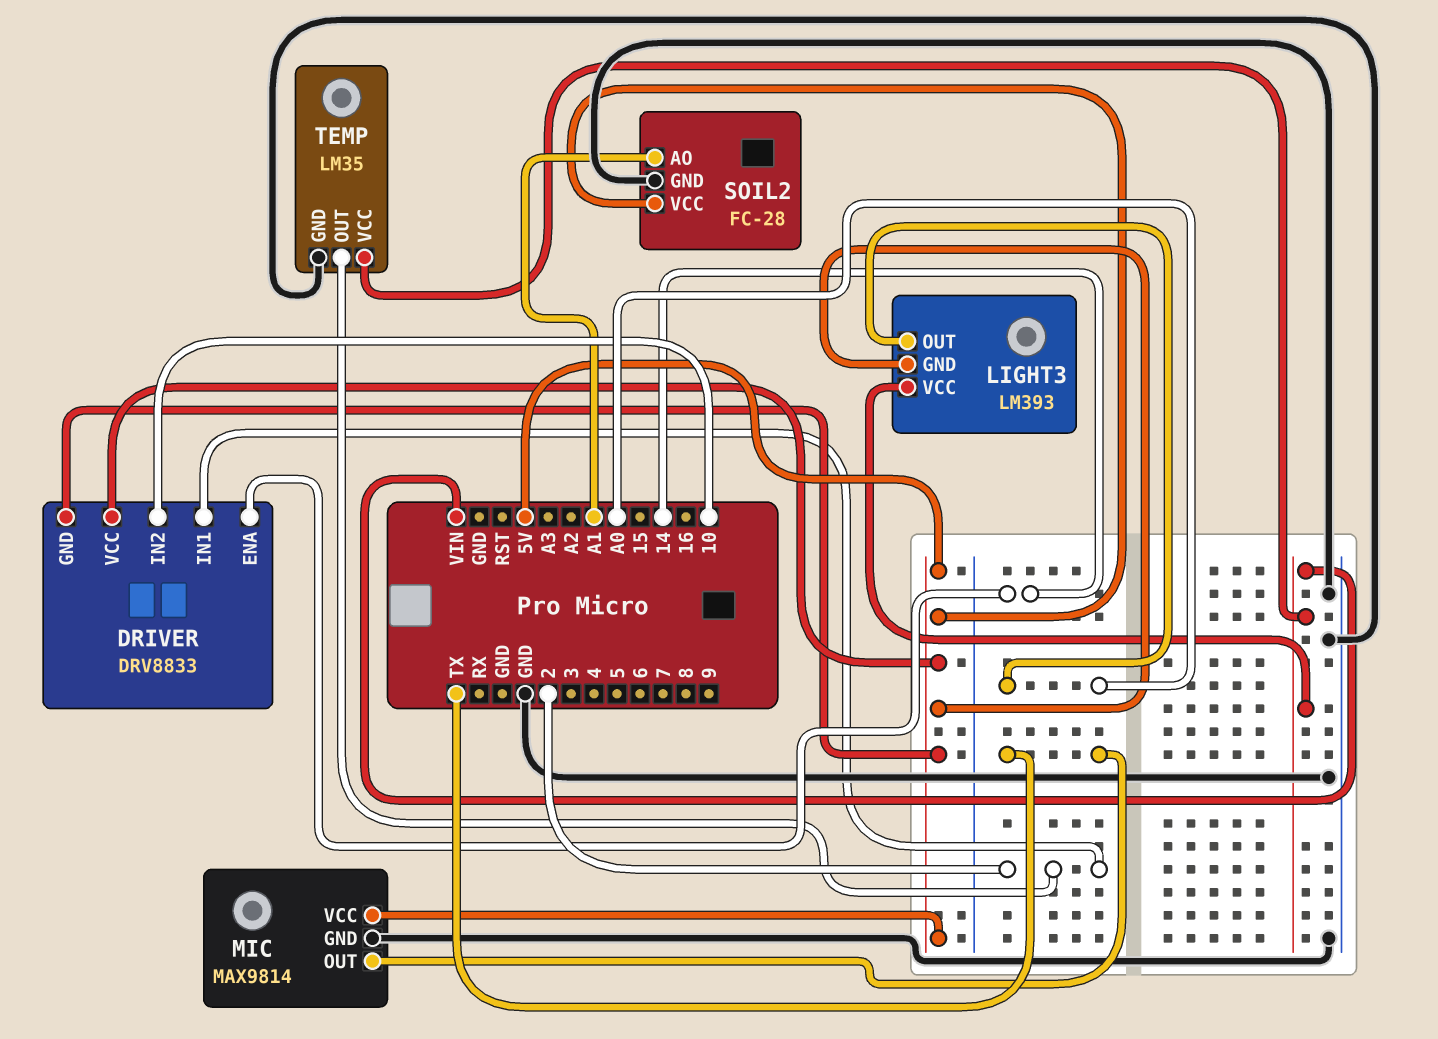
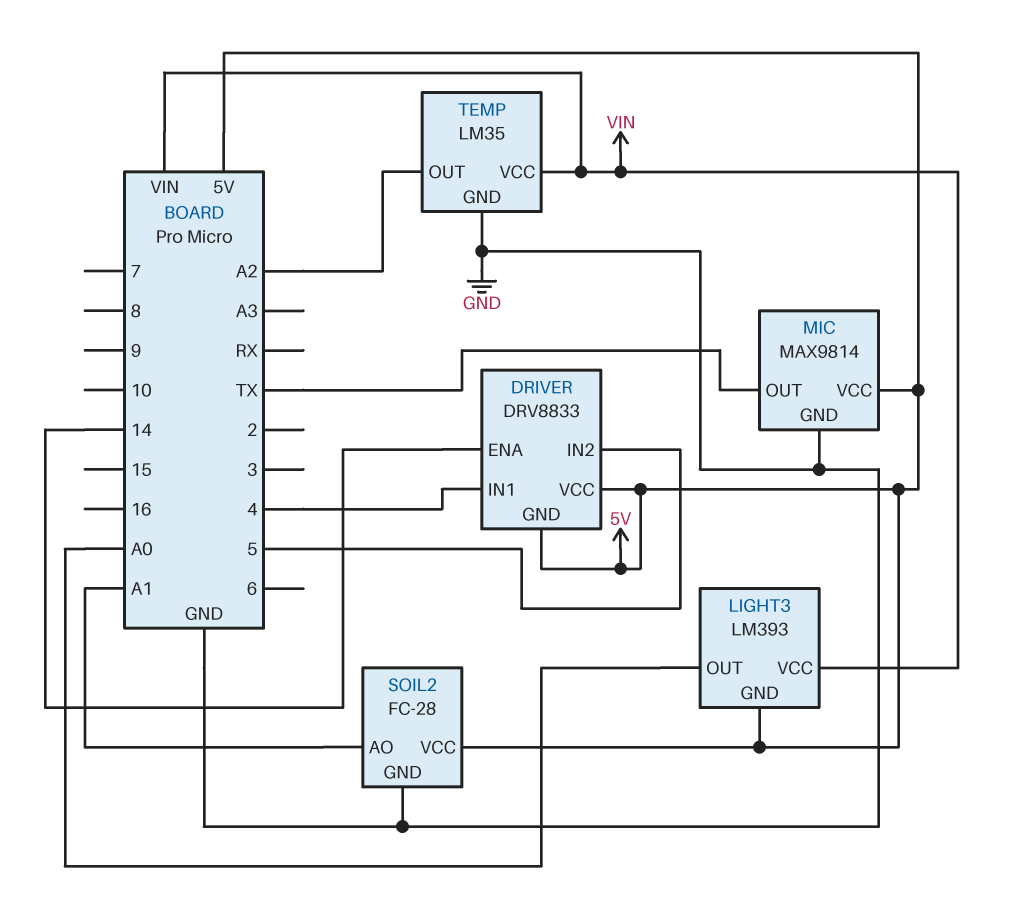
DRIVER pin IN1: 2 -> 4
DRIVER pin IN2: 10 -> 5
TEMP pin OUT: 2 -> A2

